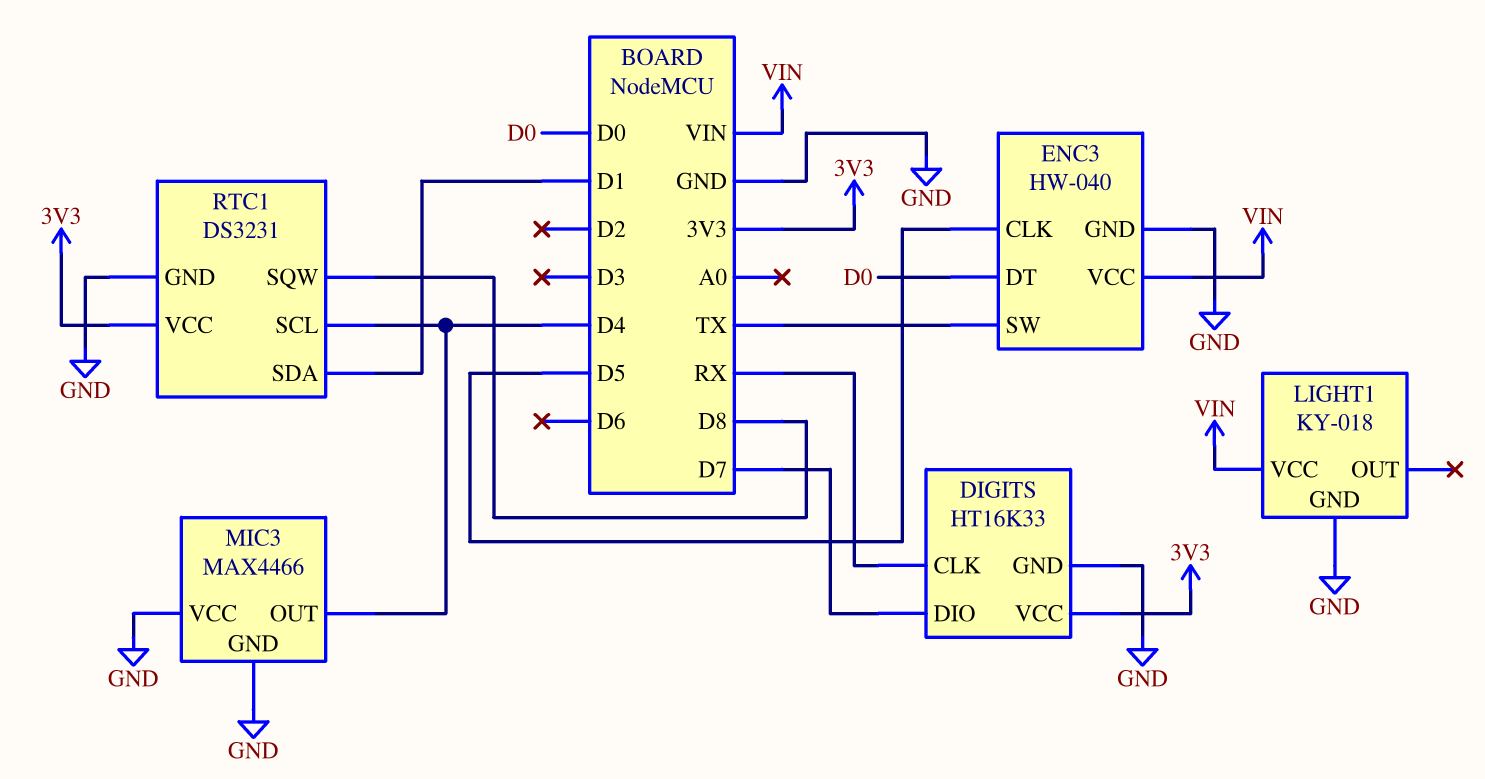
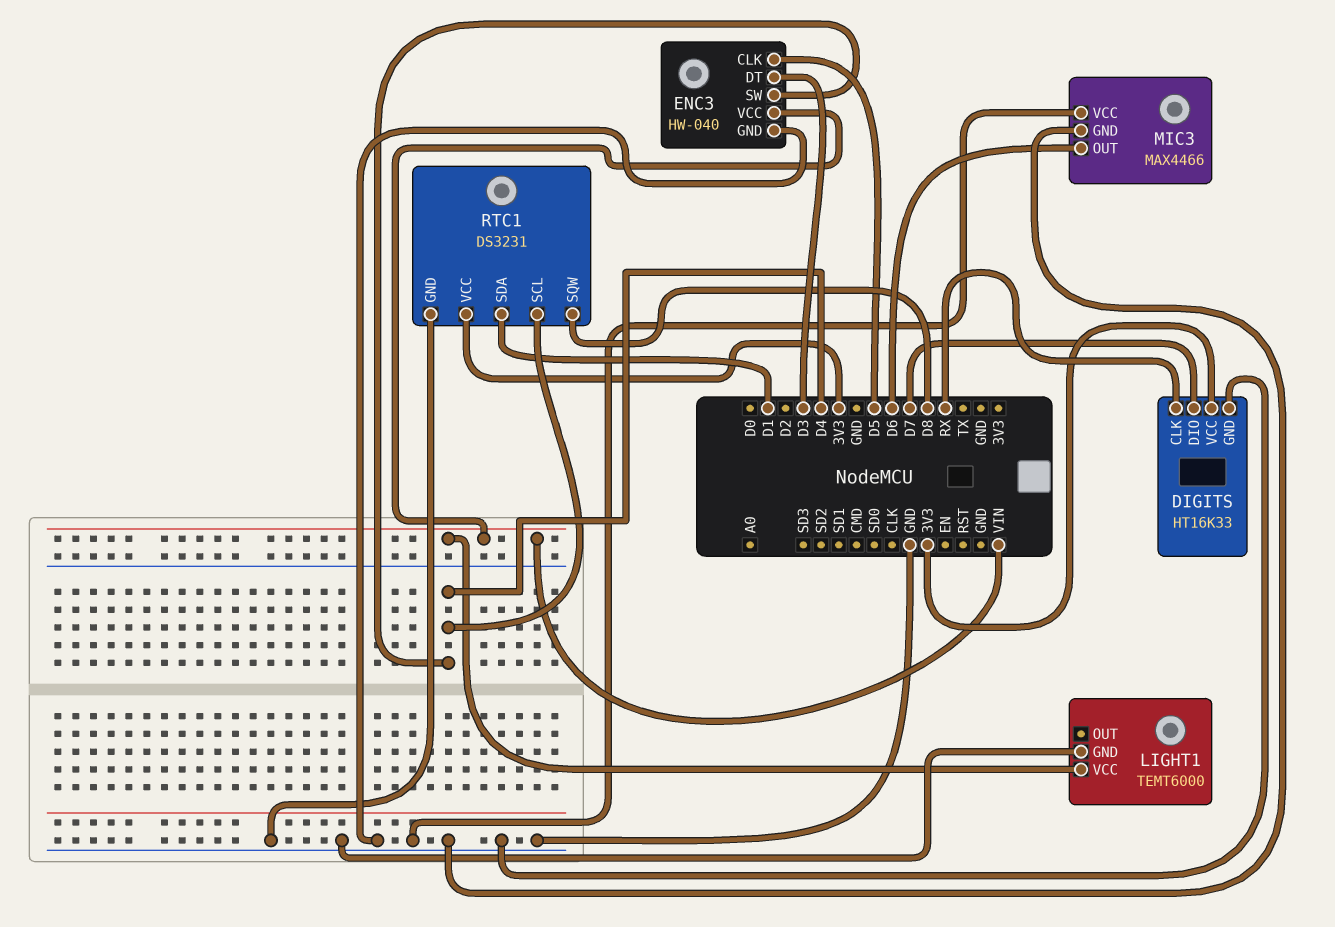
ENC3 pin DT: D0 -> D3
ENC3 pin SW: TX -> D4
LIGHT1: KY-018 -> TEMT6000
MIC3 pin OUT: D4 -> D6

